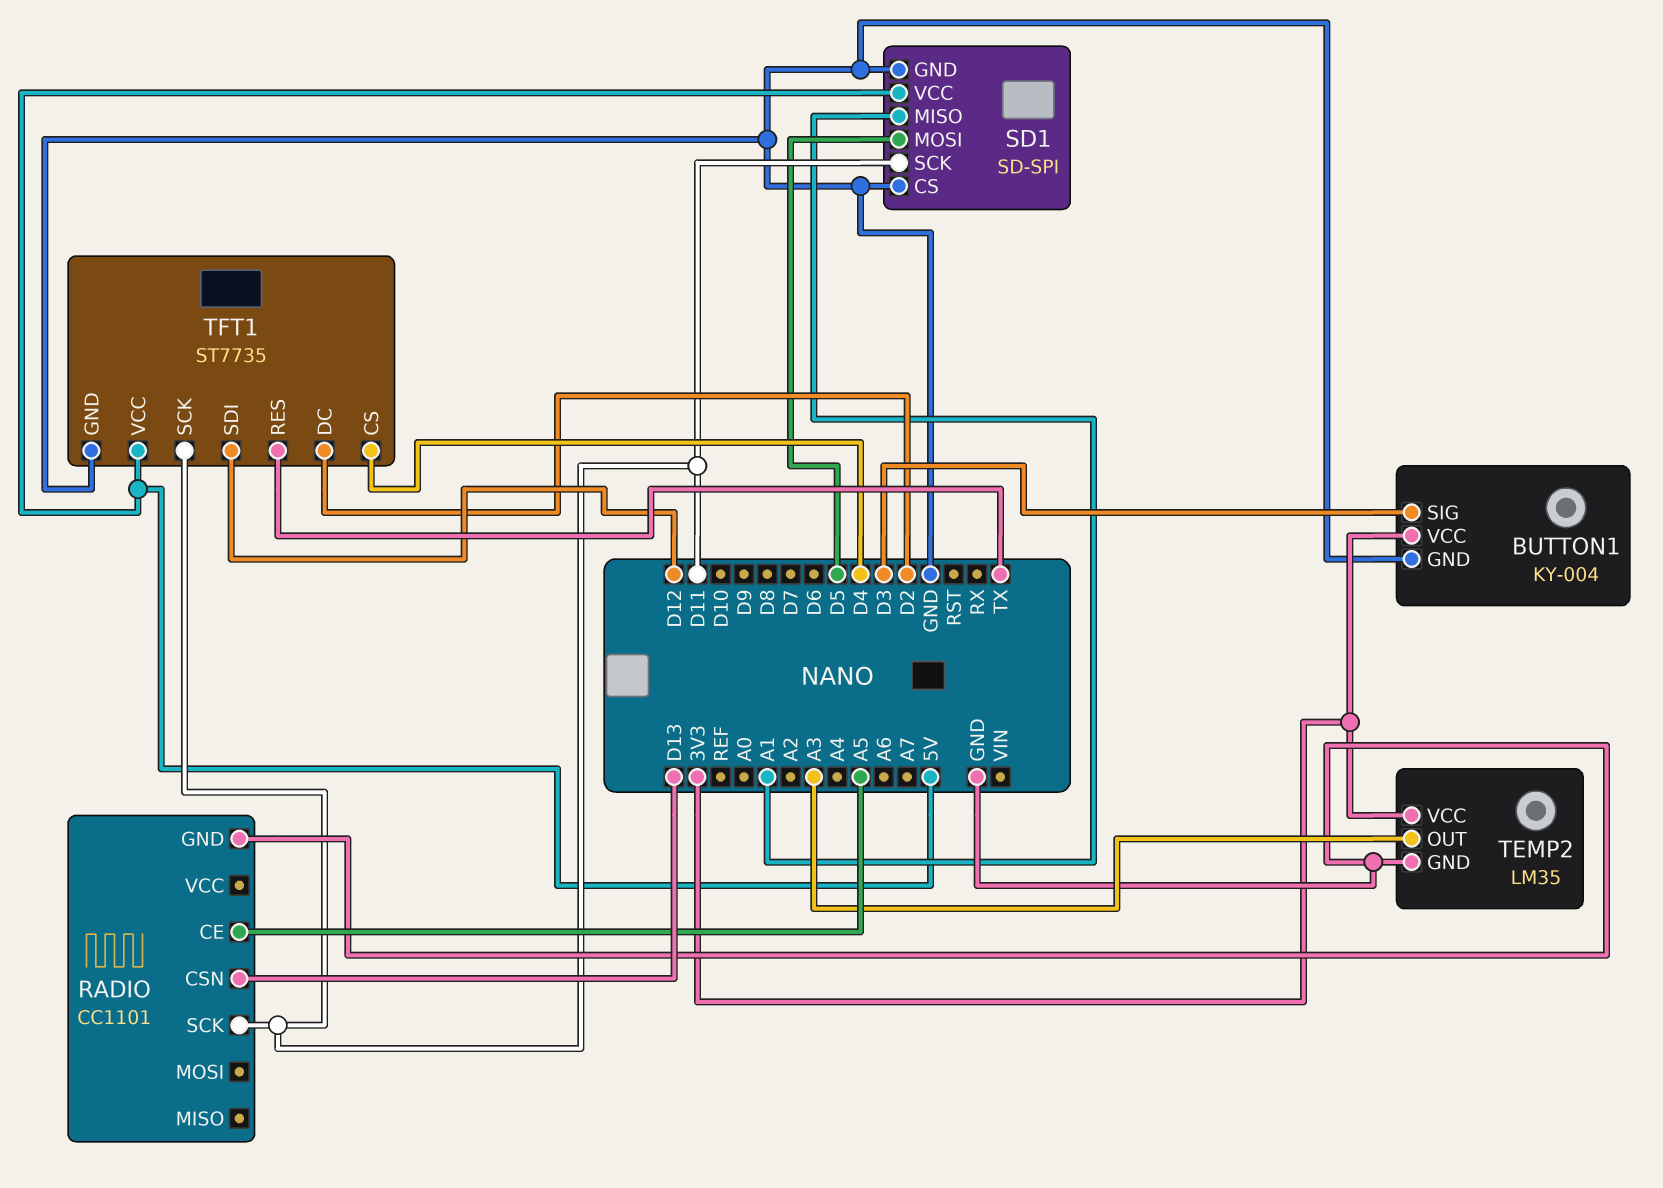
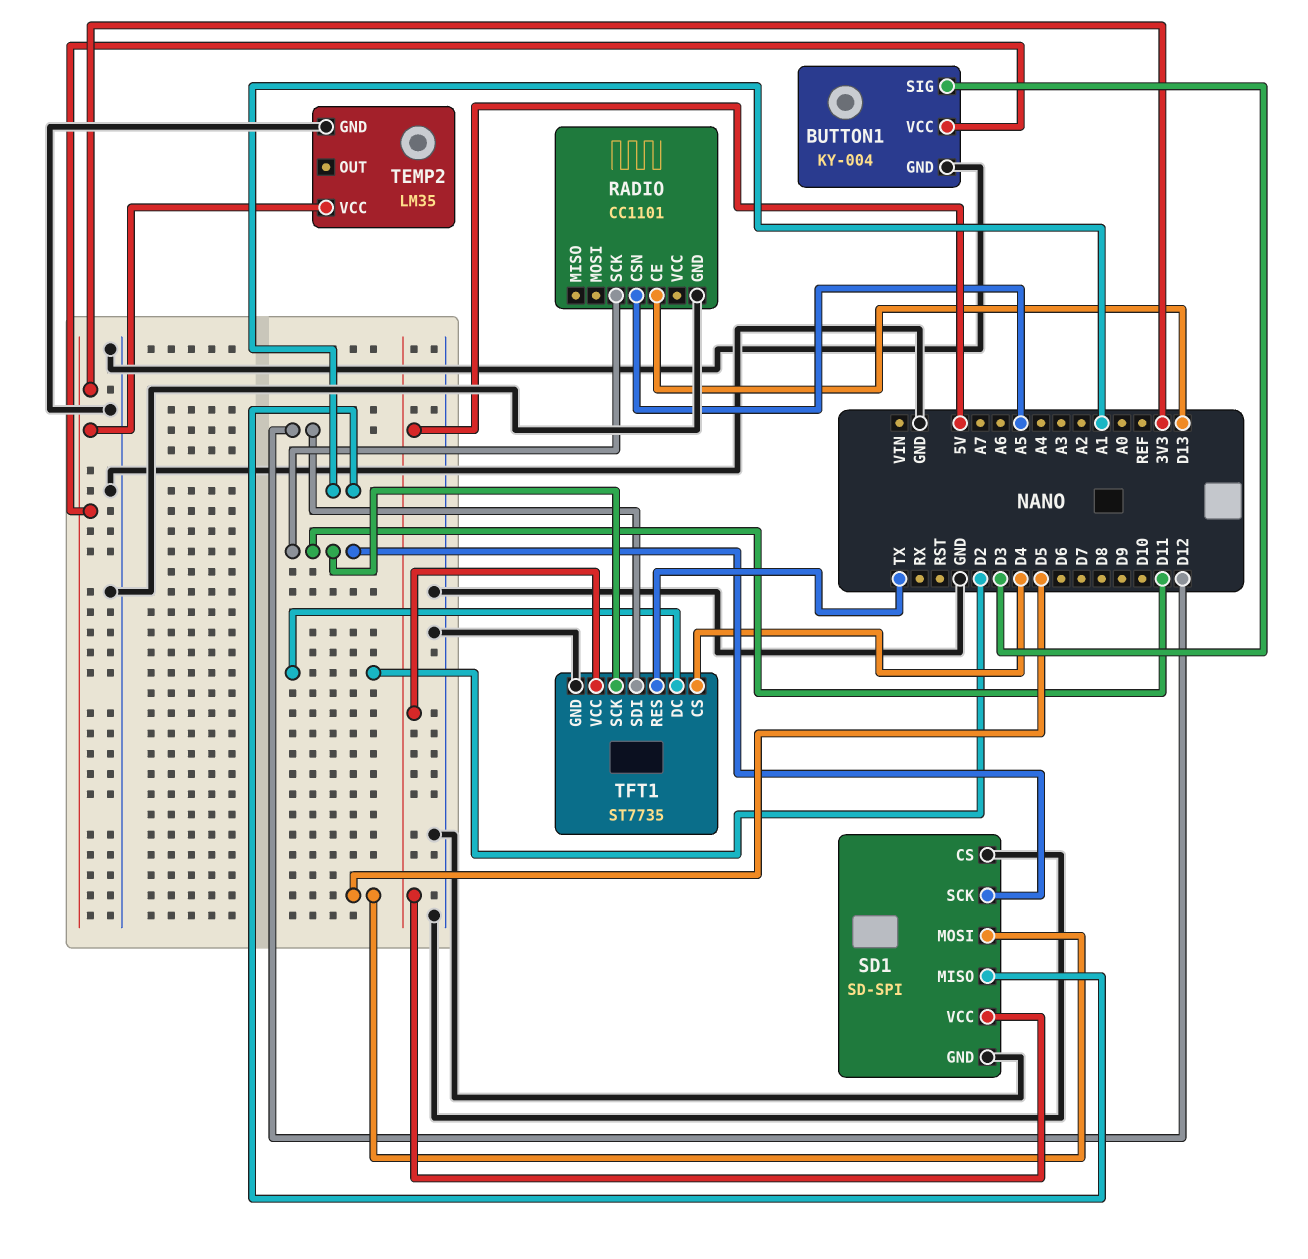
RADIO pin CE: A5 -> D13
RADIO pin CSN: D13 -> A5
TEMP2 pin OUT: A3 -> none

